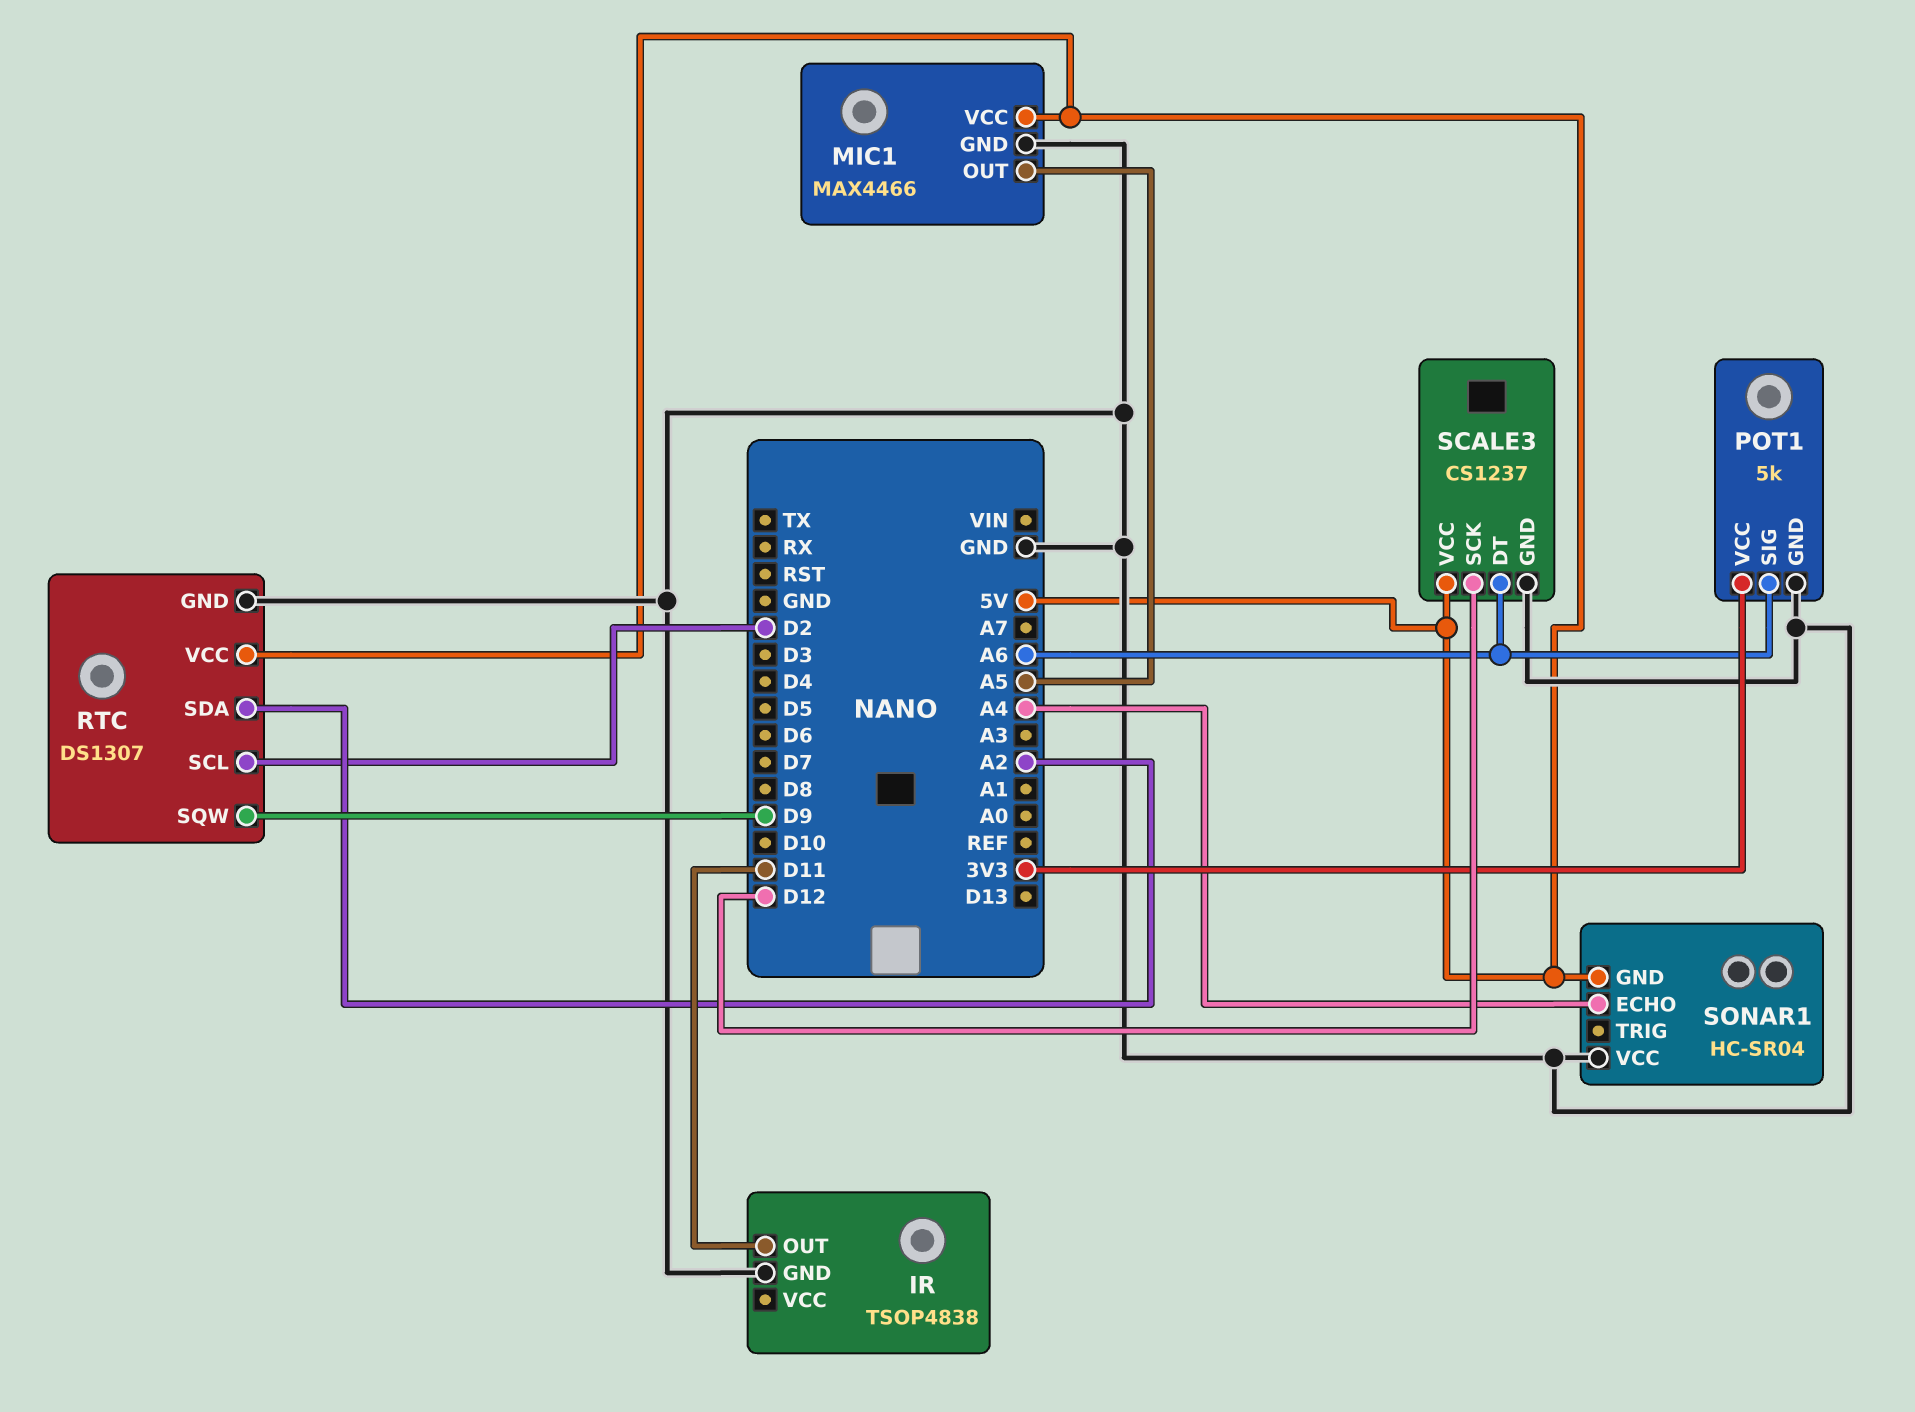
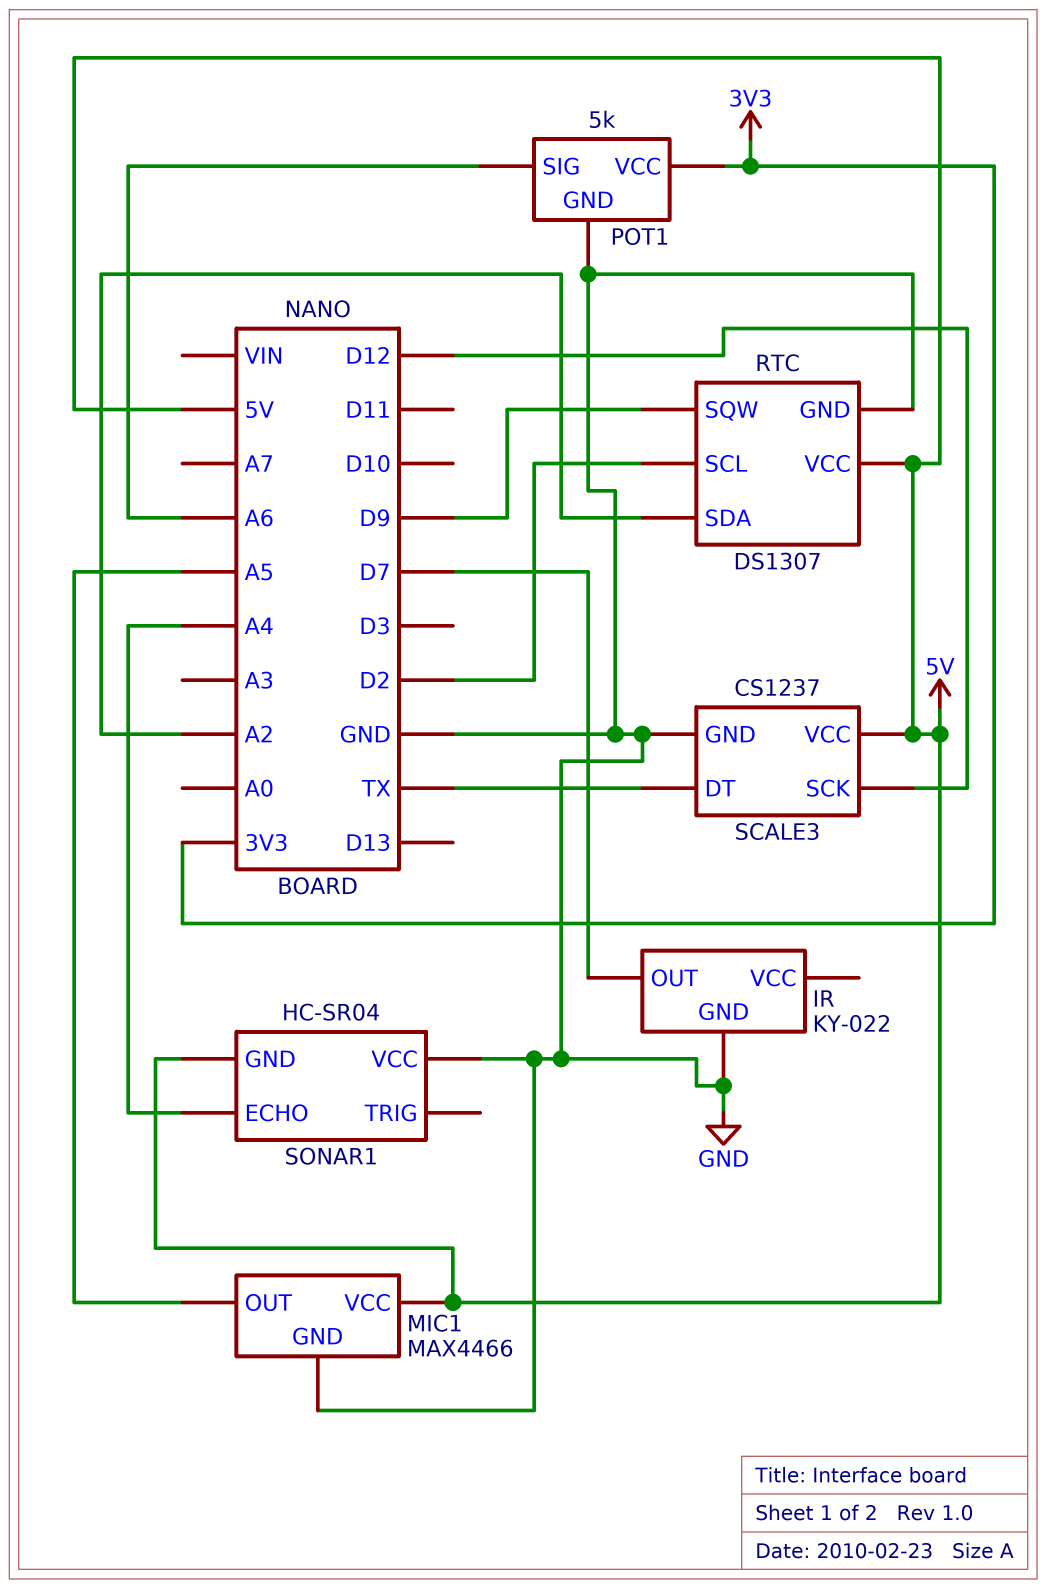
IR: TSOP4838 -> KY-022
IR pin OUT: D11 -> D7
SCALE3 pin DT: A6 -> TX

